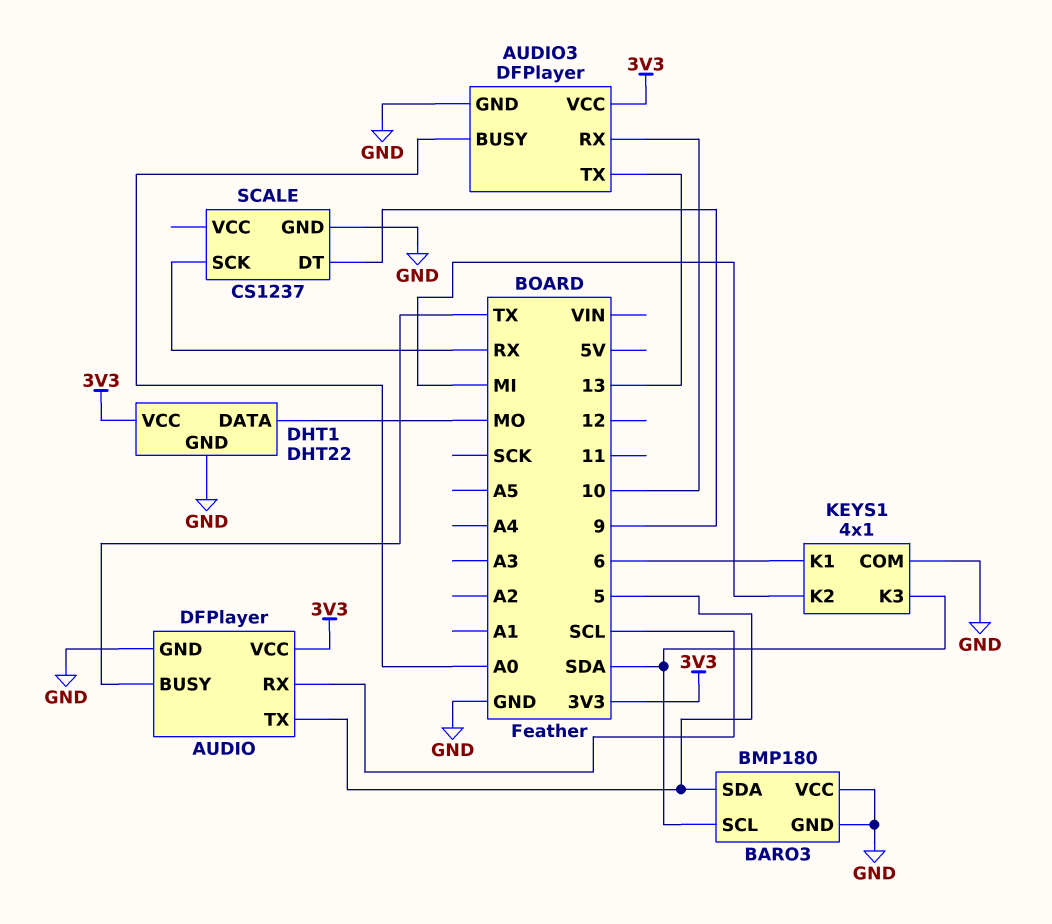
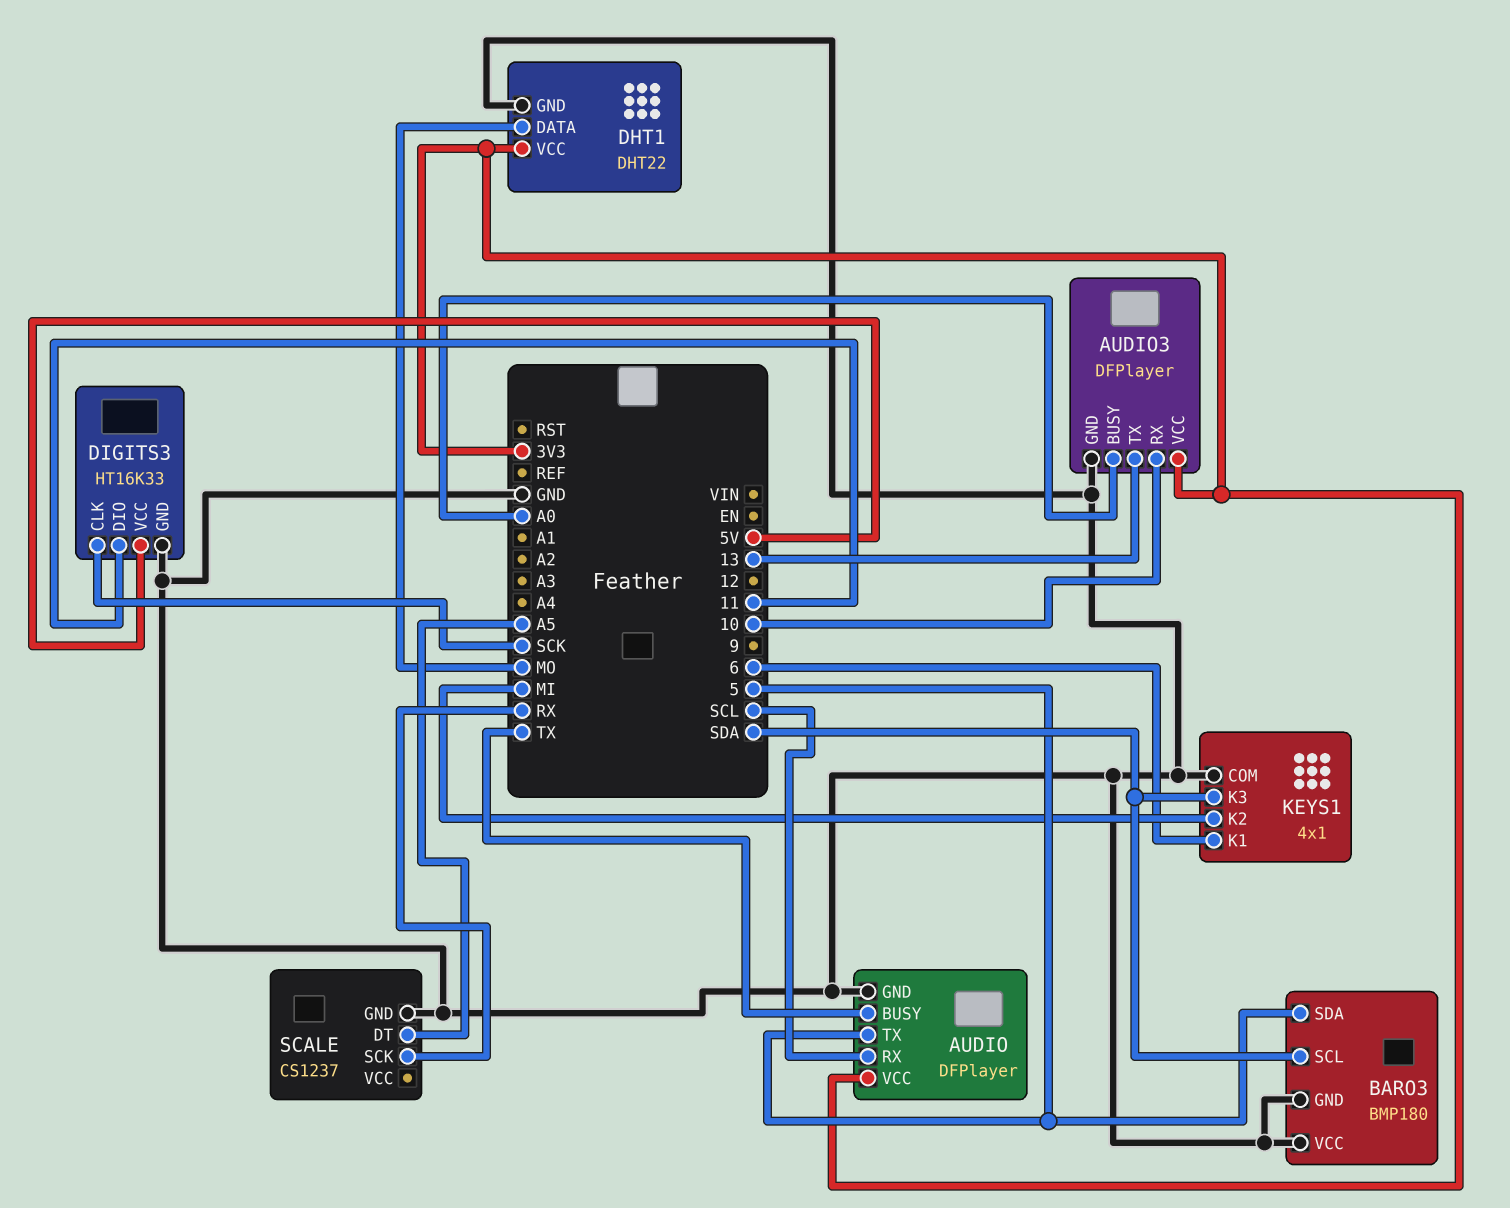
DIGITS3: none -> HT16K33
DIGITS3 pin CLK: none -> SCK
DIGITS3 pin DIO: none -> 11
DIGITS3 pin GND: none -> GND
DIGITS3 pin VCC: none -> 5V
SCALE pin DT: 9 -> A5

